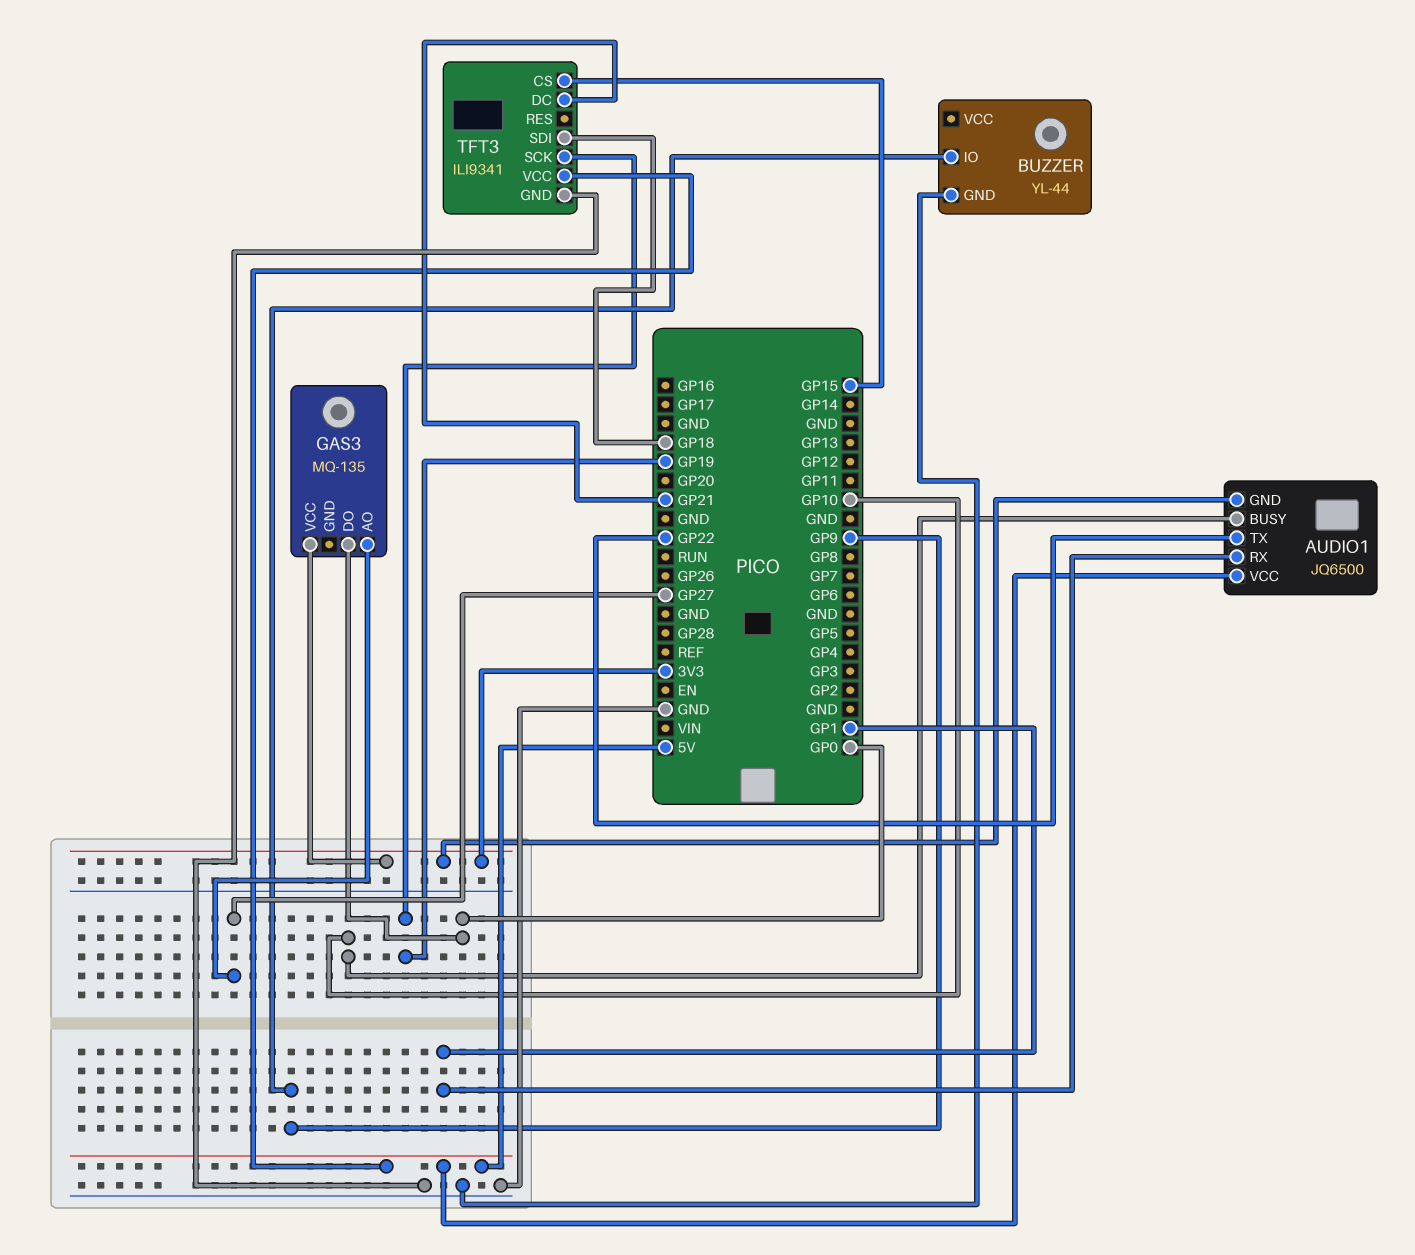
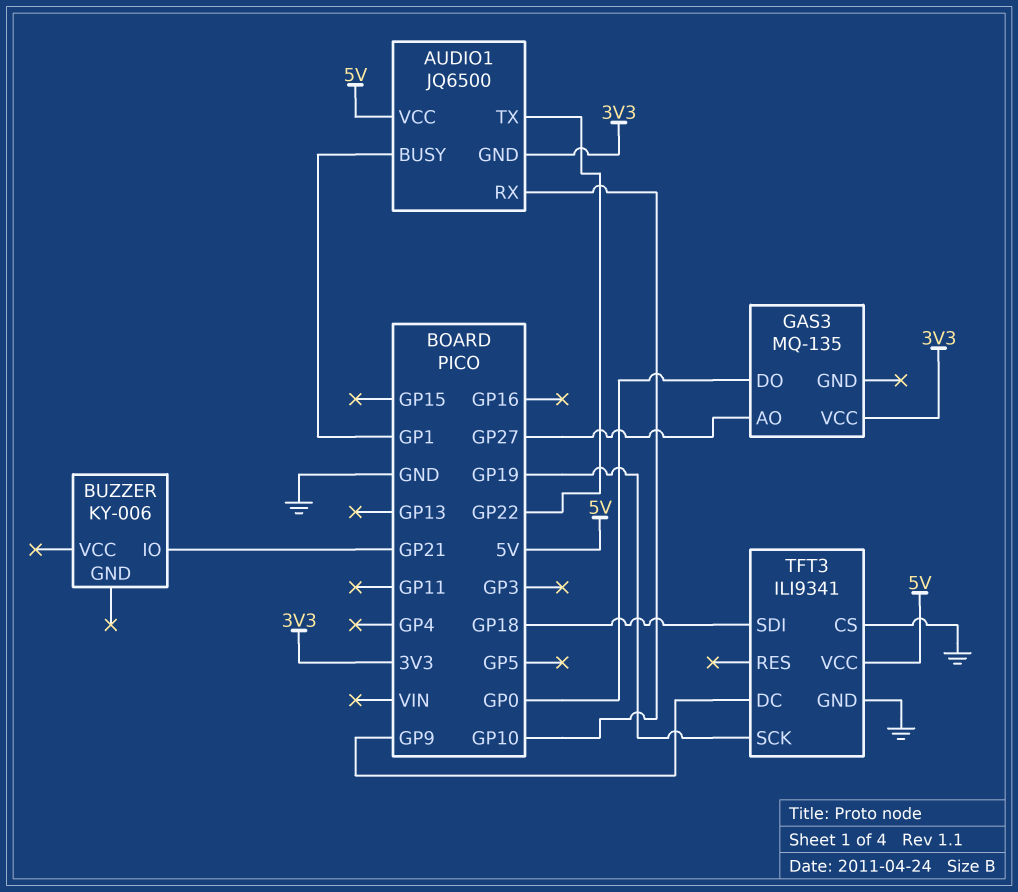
AUDIO1 pin BUSY: GP10 -> GP1
AUDIO1 pin RX: GP1 -> GP10
BUZZER: YL-44 -> KY-006
BUZZER pin GND: GND -> none
BUZZER pin IO: GP9 -> GP21
TFT3 pin CS: GP15 -> GND
TFT3 pin DC: GP21 -> GP9

